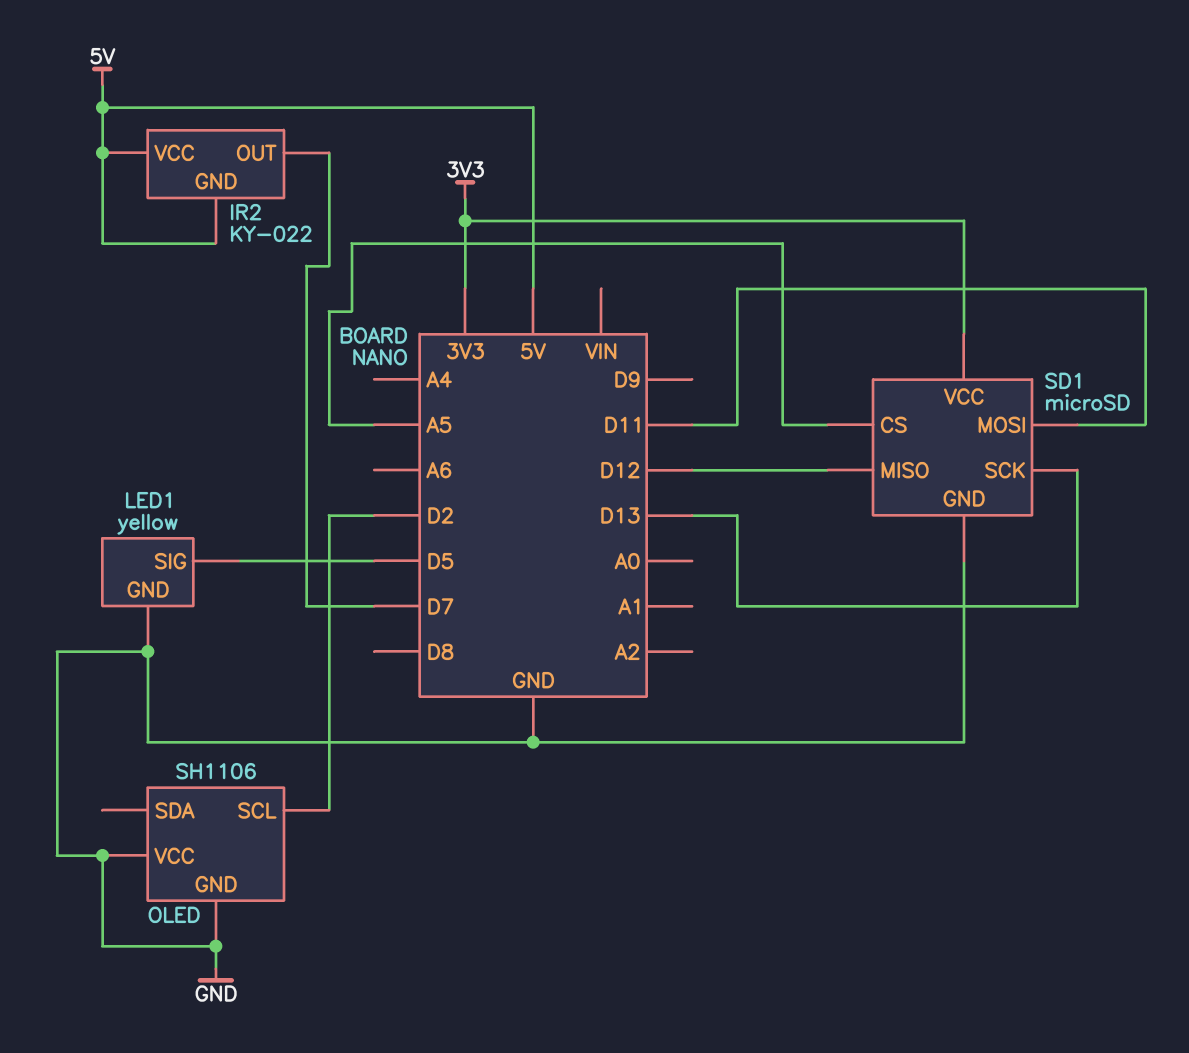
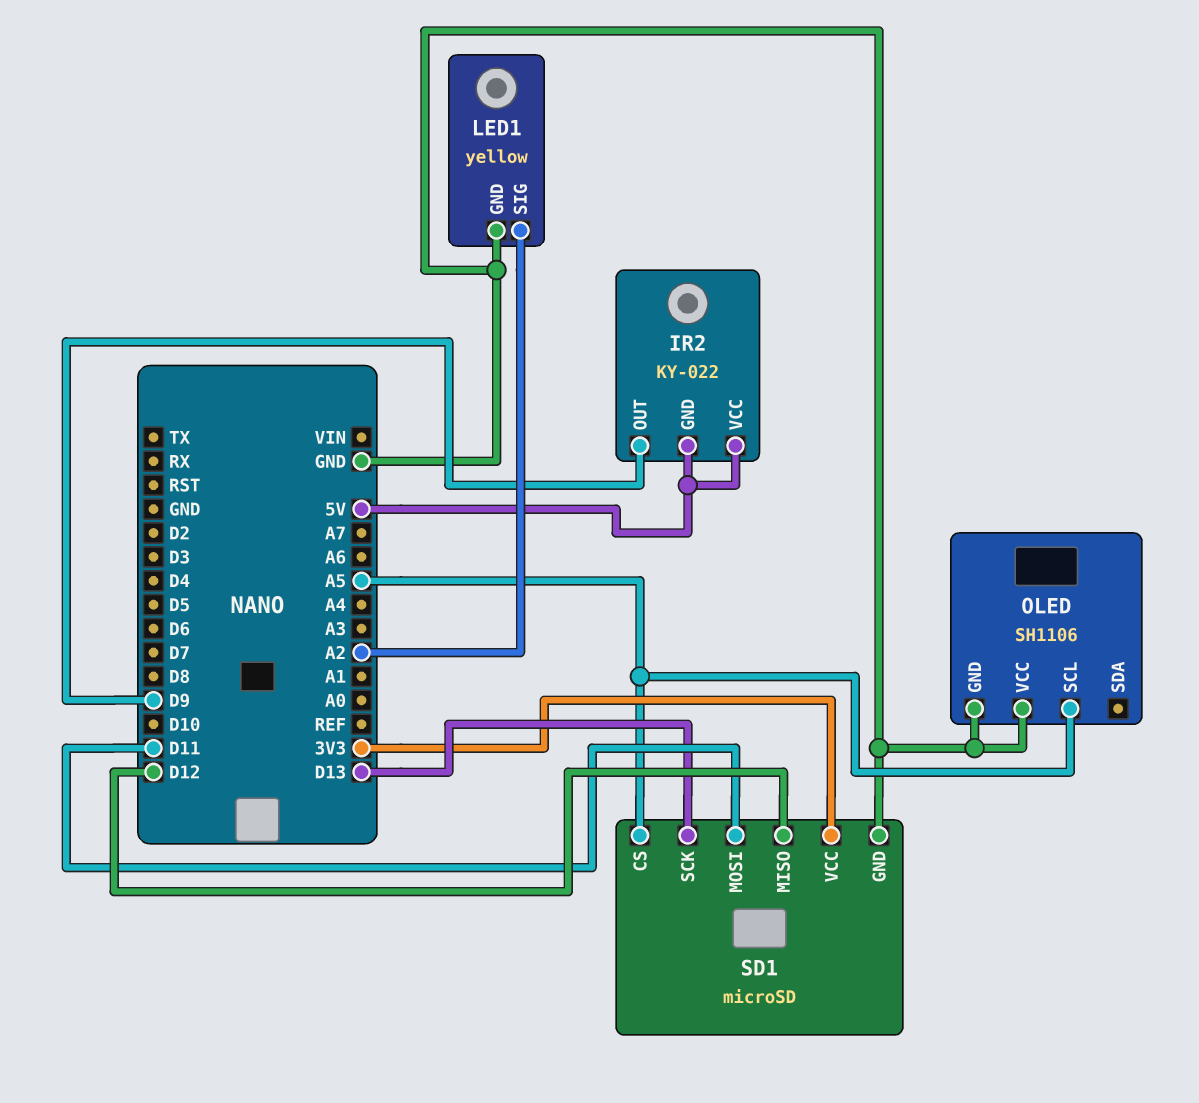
IR2 pin OUT: D7 -> D9
LED1 pin SIG: D5 -> A2
OLED pin SCL: D2 -> A5

